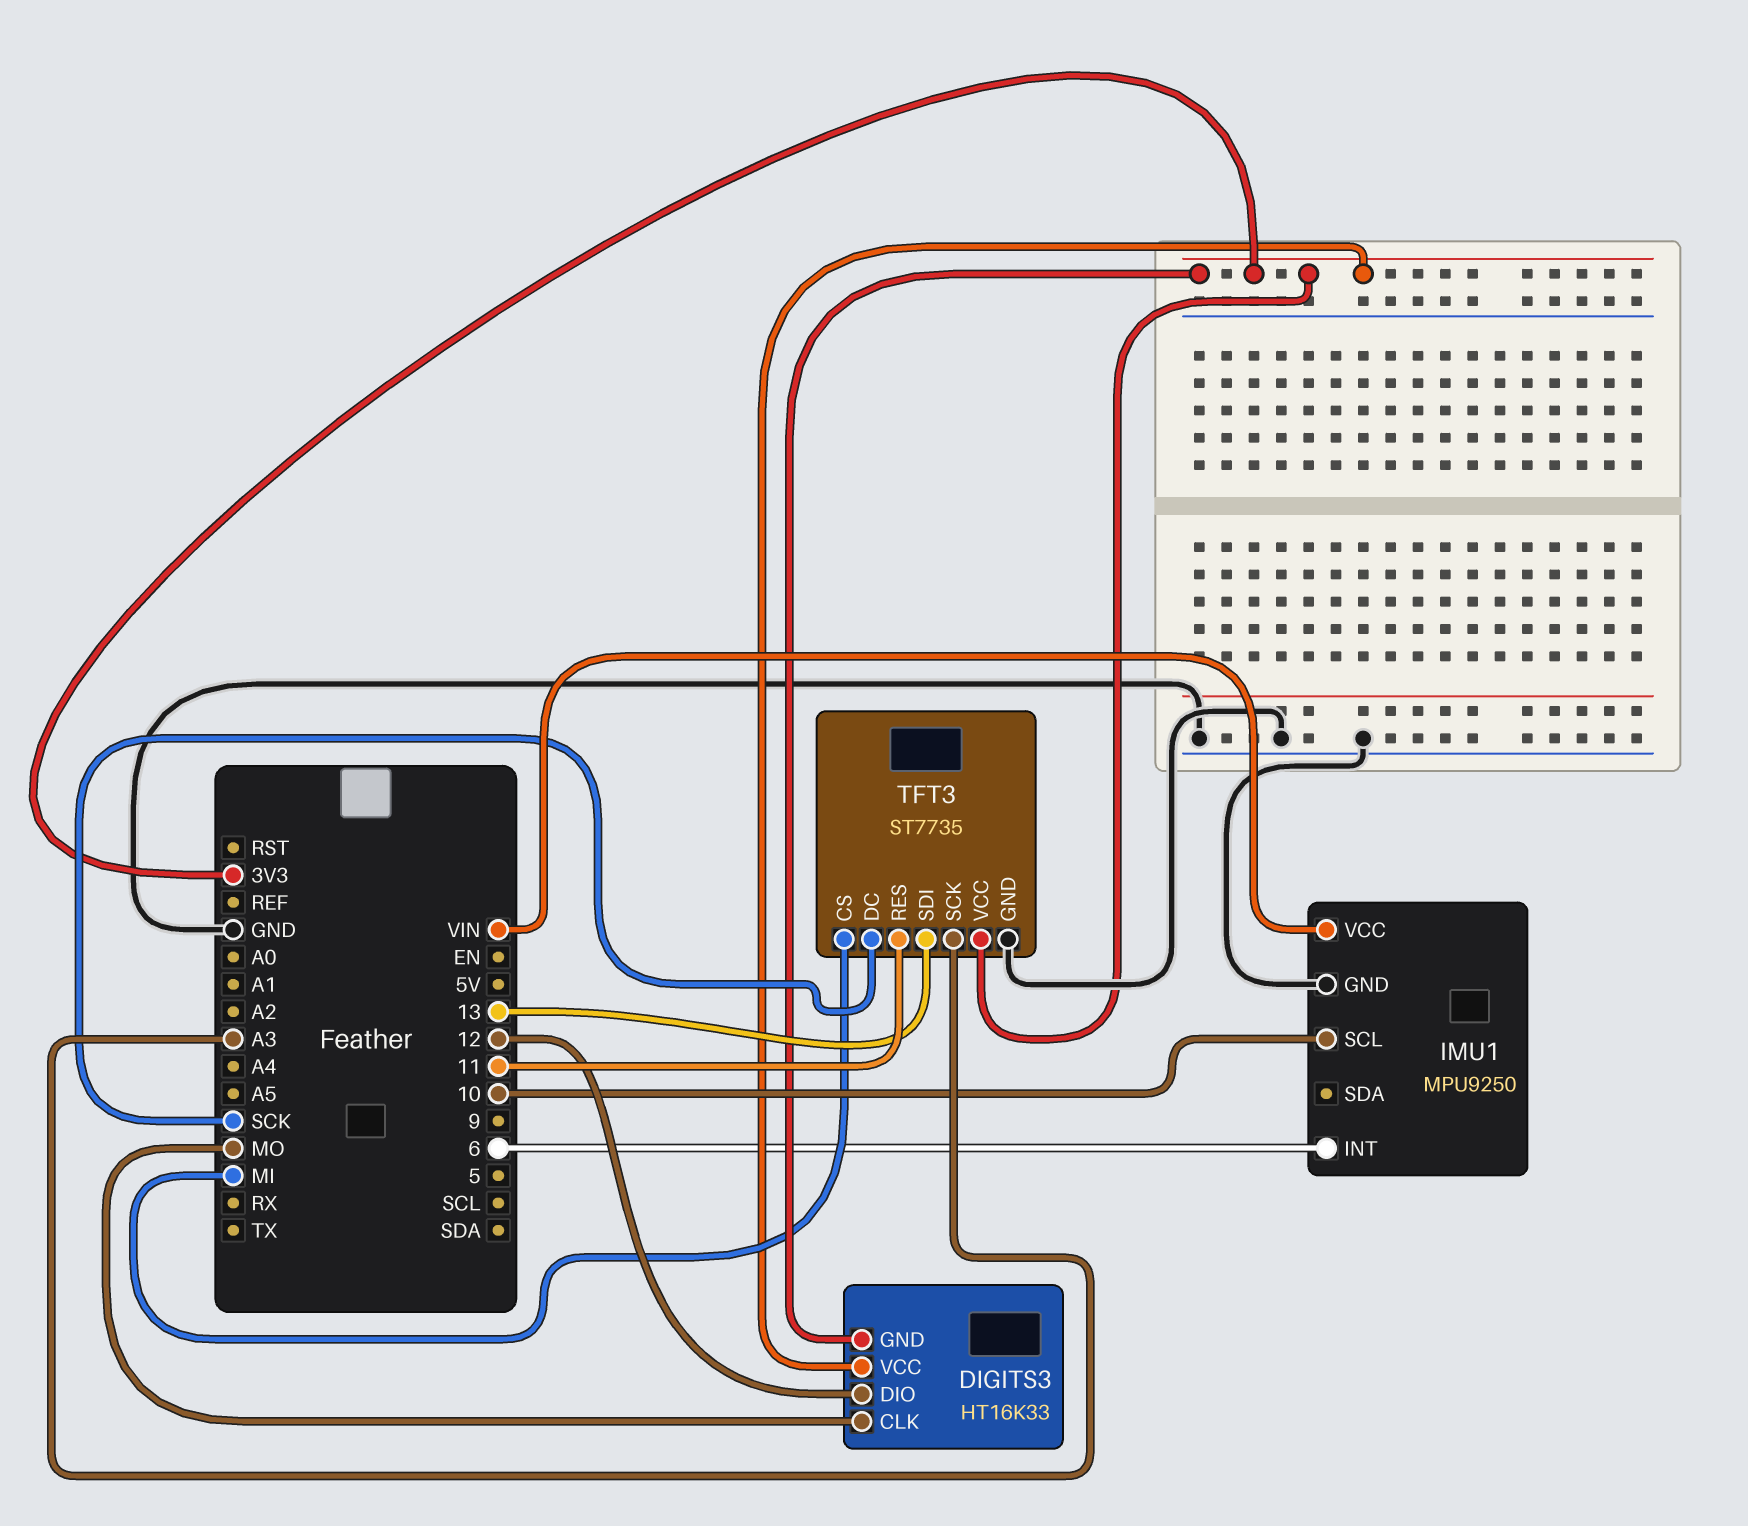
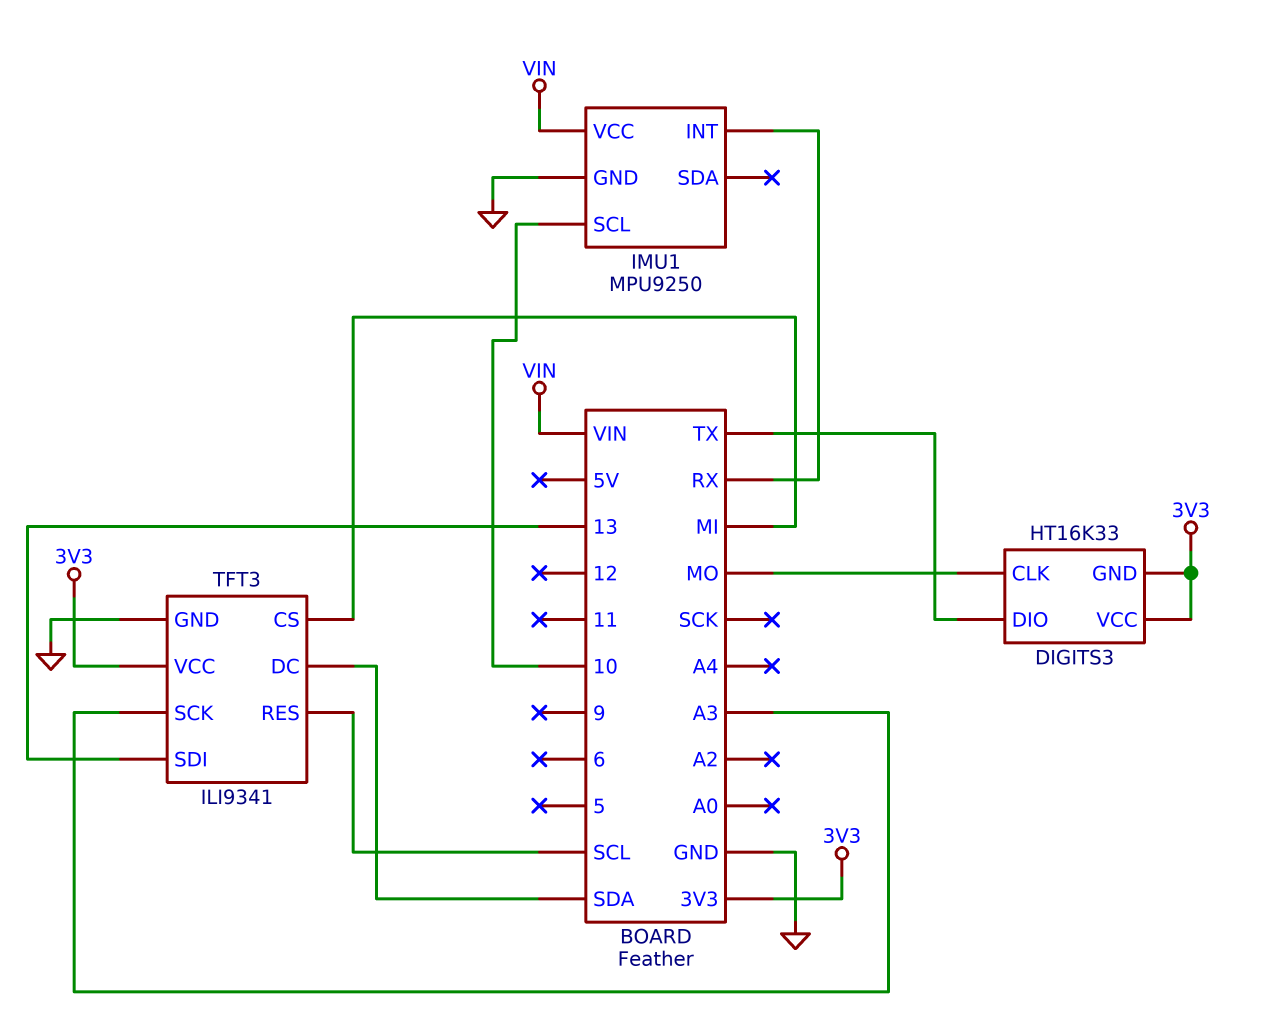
DIGITS3 pin DIO: 12 -> TX
IMU1 pin INT: 6 -> RX
TFT3: ST7735 -> ILI9341
TFT3 pin DC: SCK -> SDA
TFT3 pin RES: 11 -> SCL

